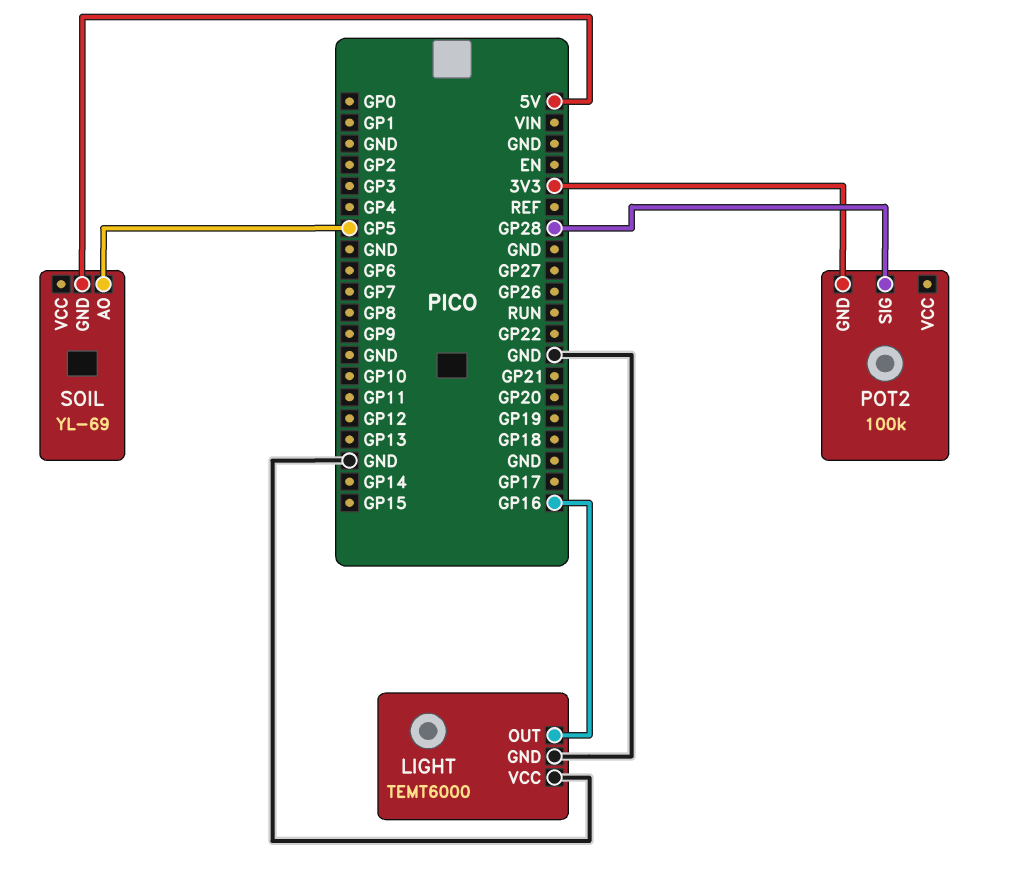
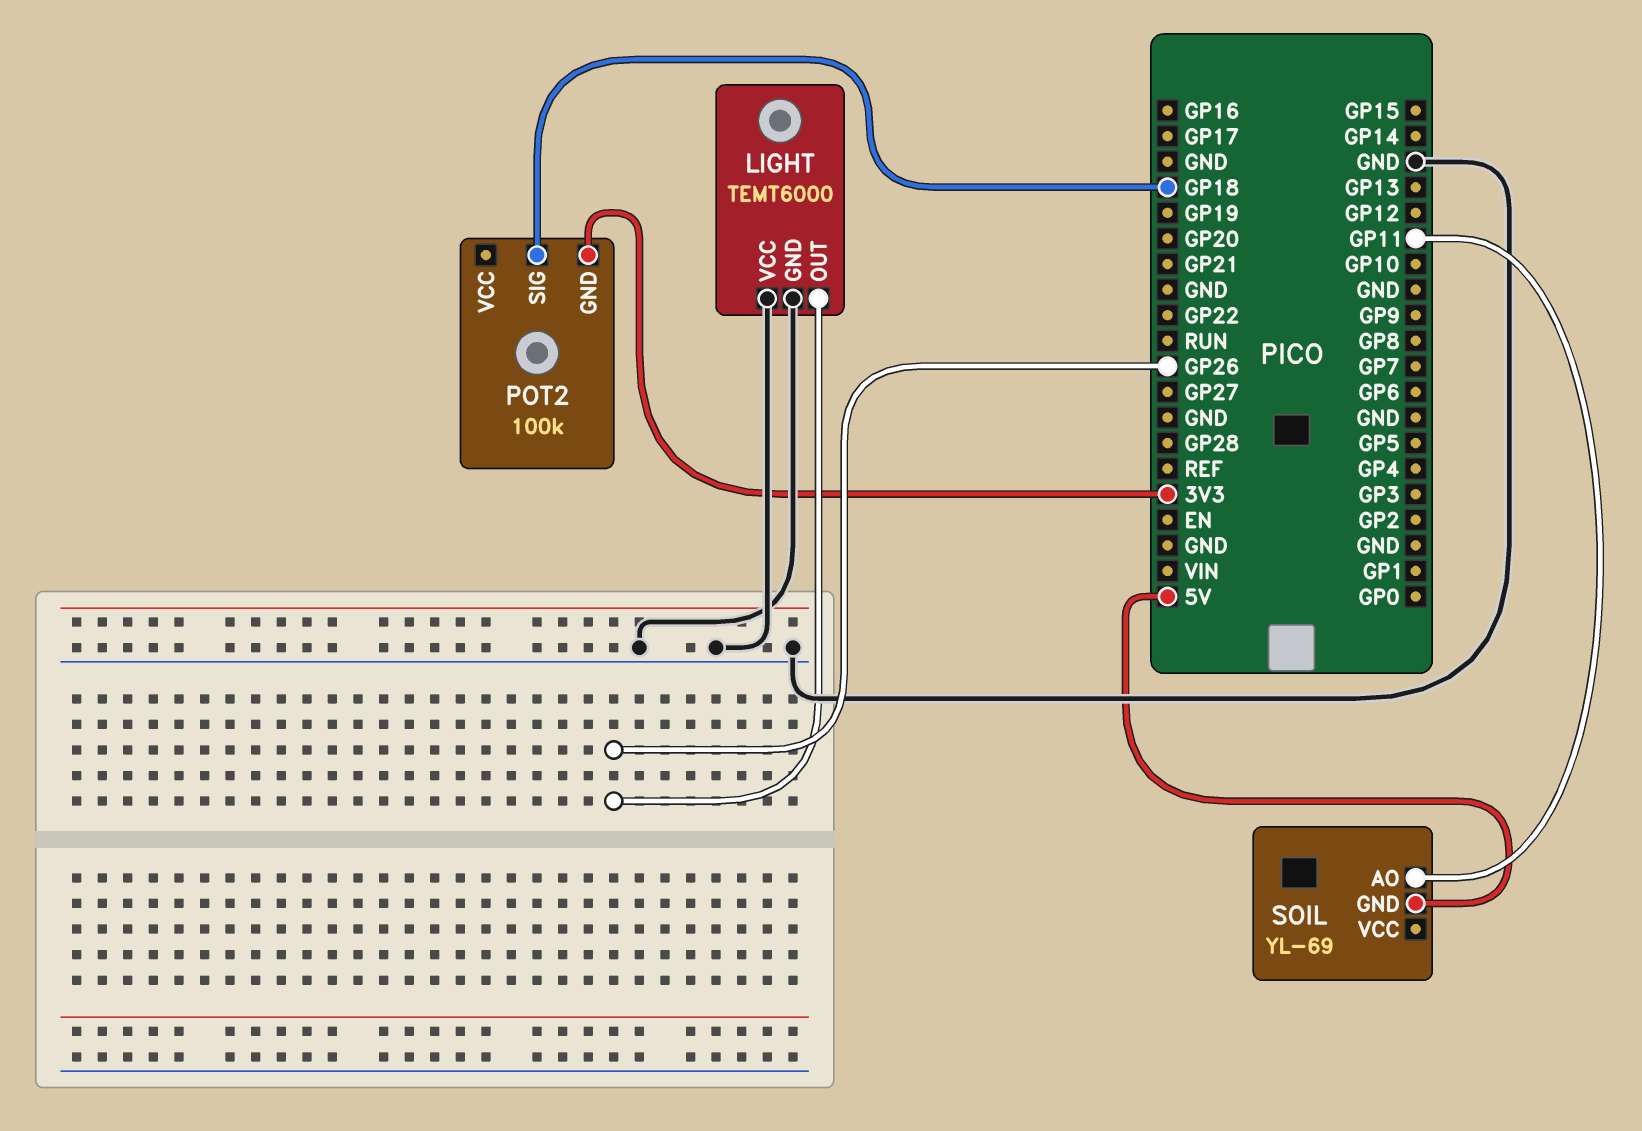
LIGHT pin OUT: GP16 -> GP26
POT2 pin SIG: GP28 -> GP18
SOIL pin AO: GP5 -> GP11

